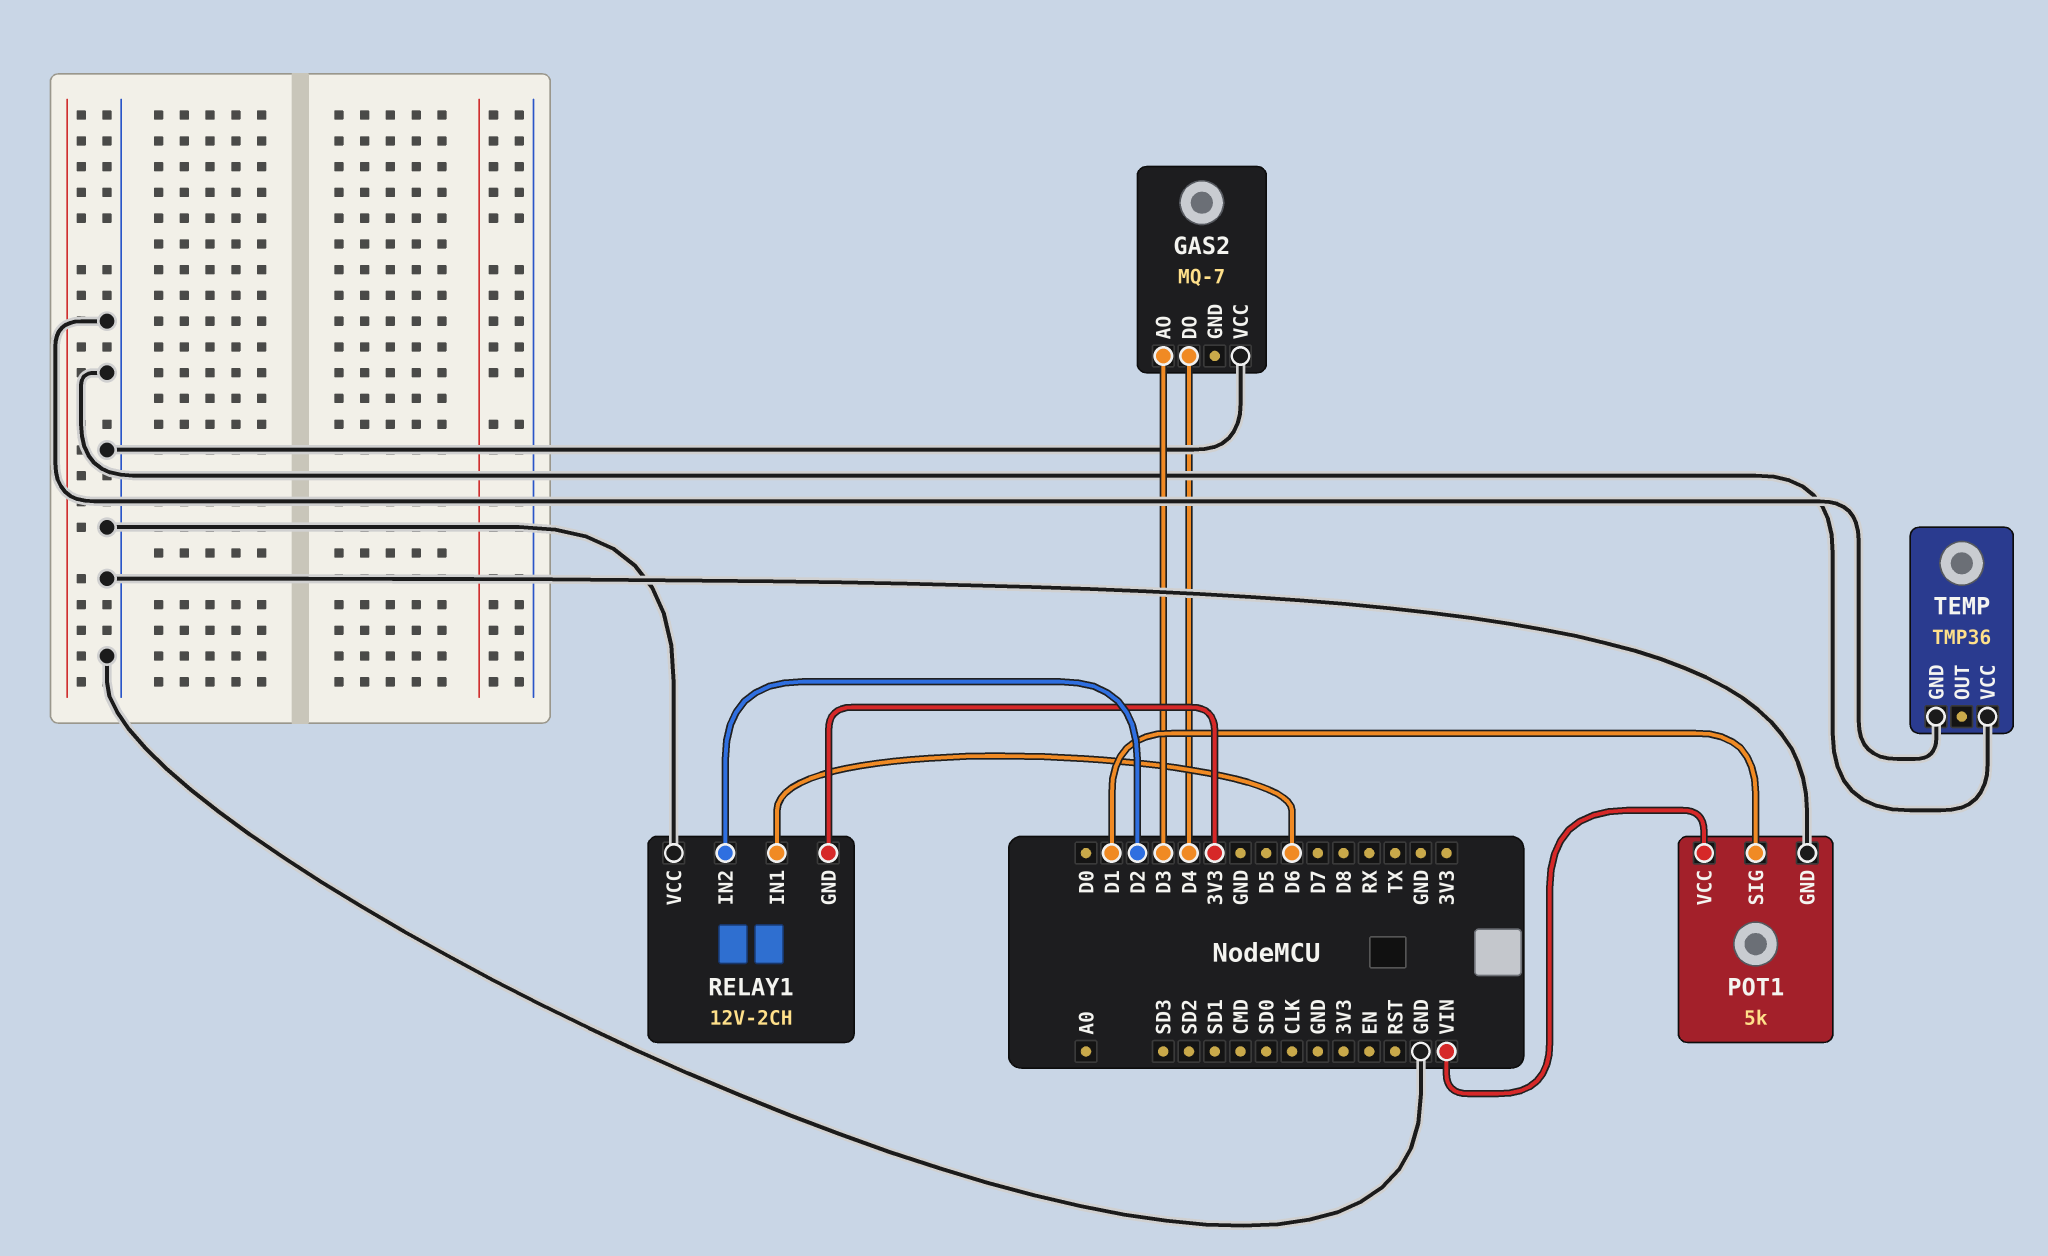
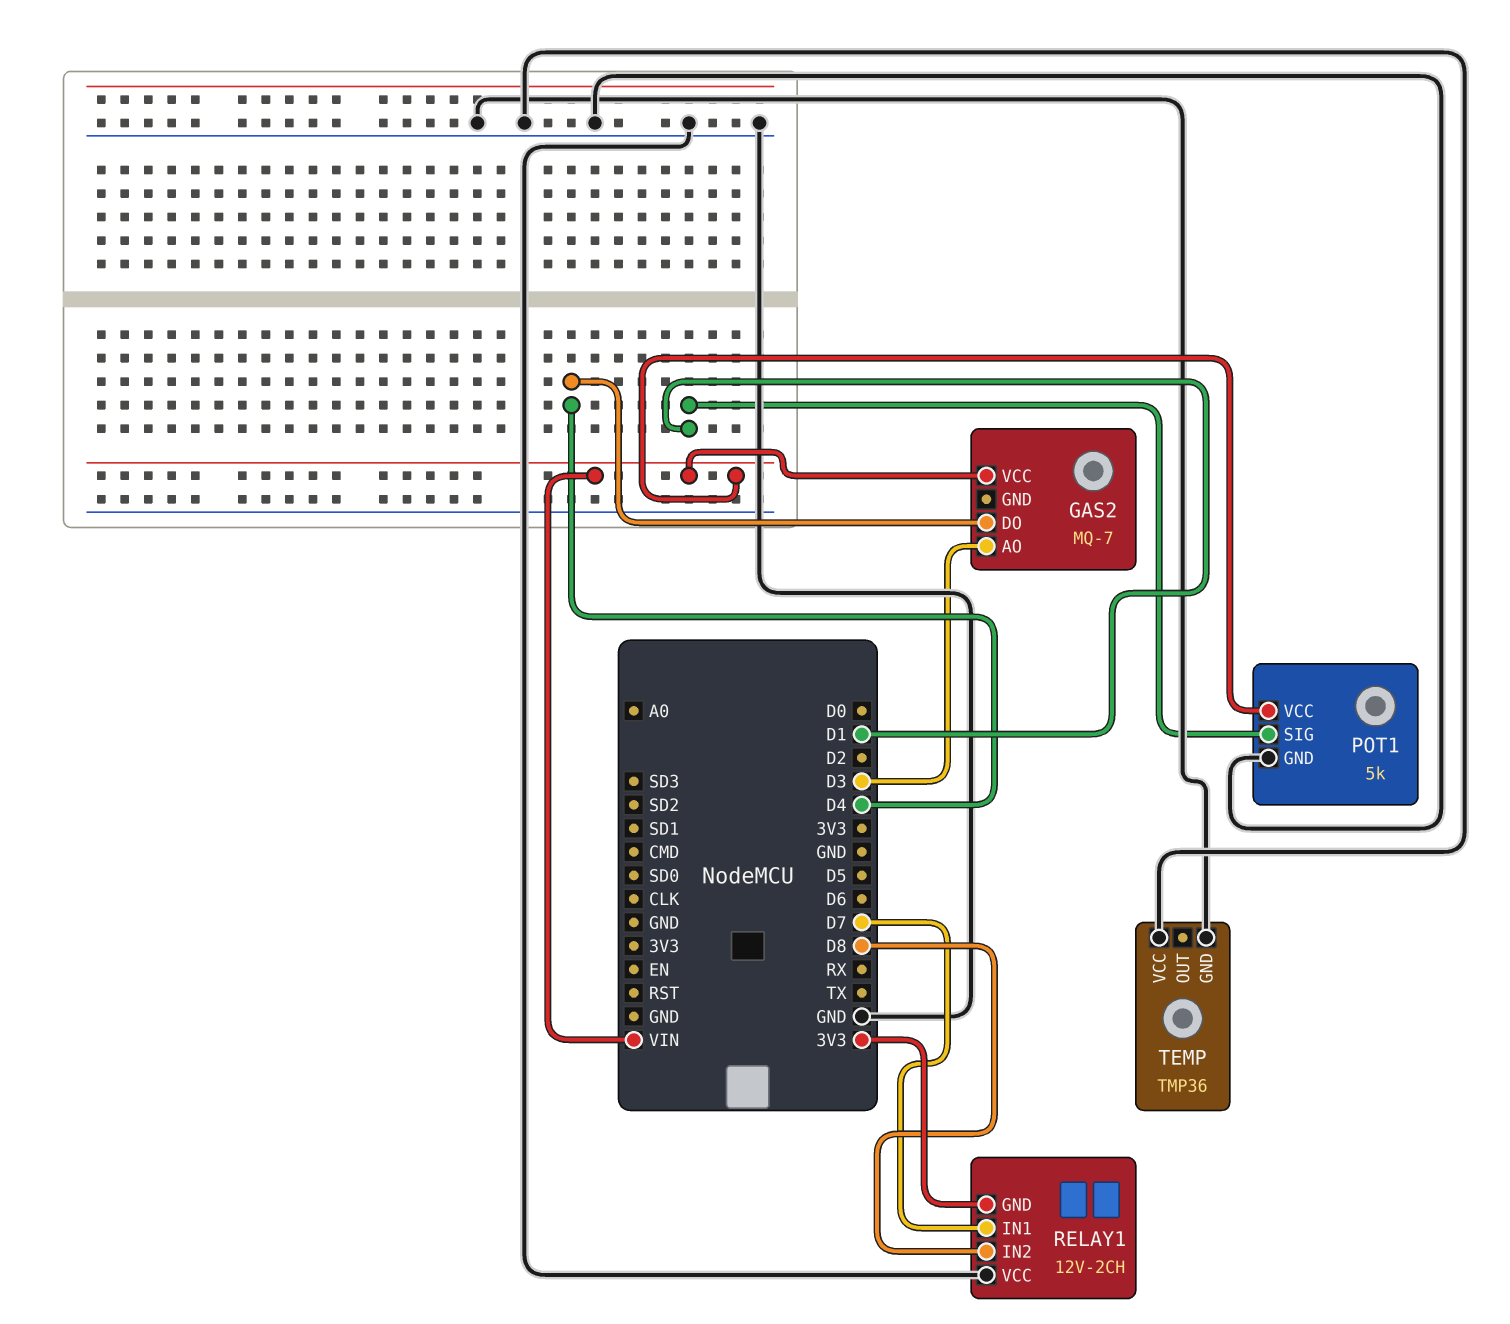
GAS2 pin VCC: GND -> VIN
RELAY1 pin IN1: D6 -> D7
RELAY1 pin IN2: D2 -> D8

